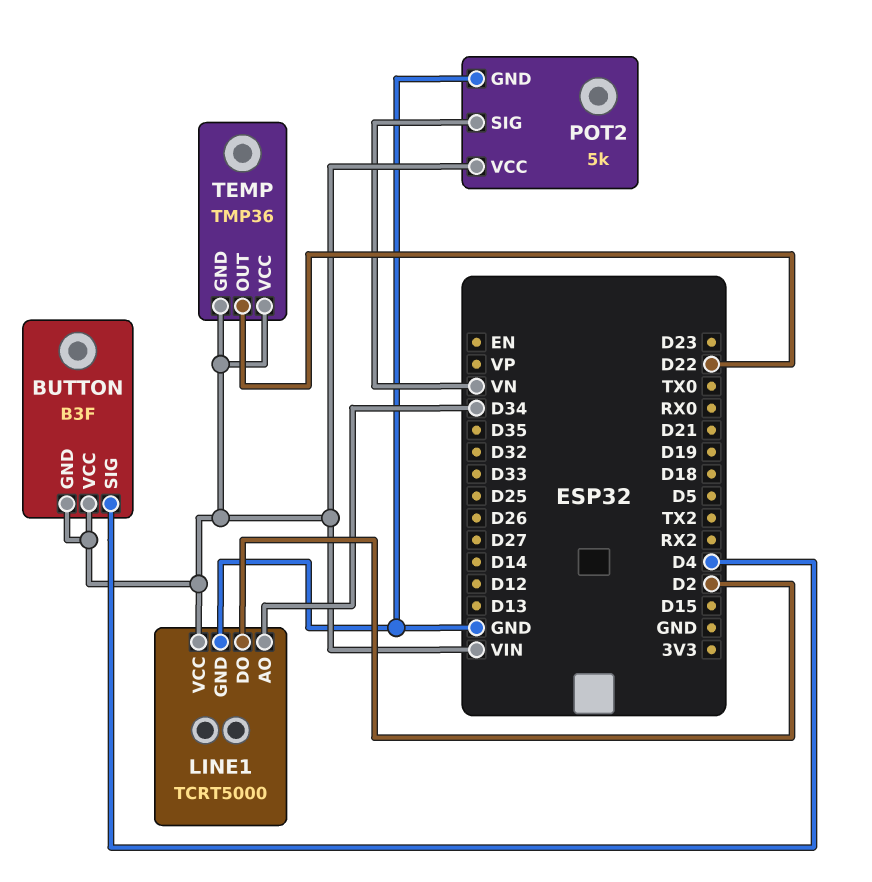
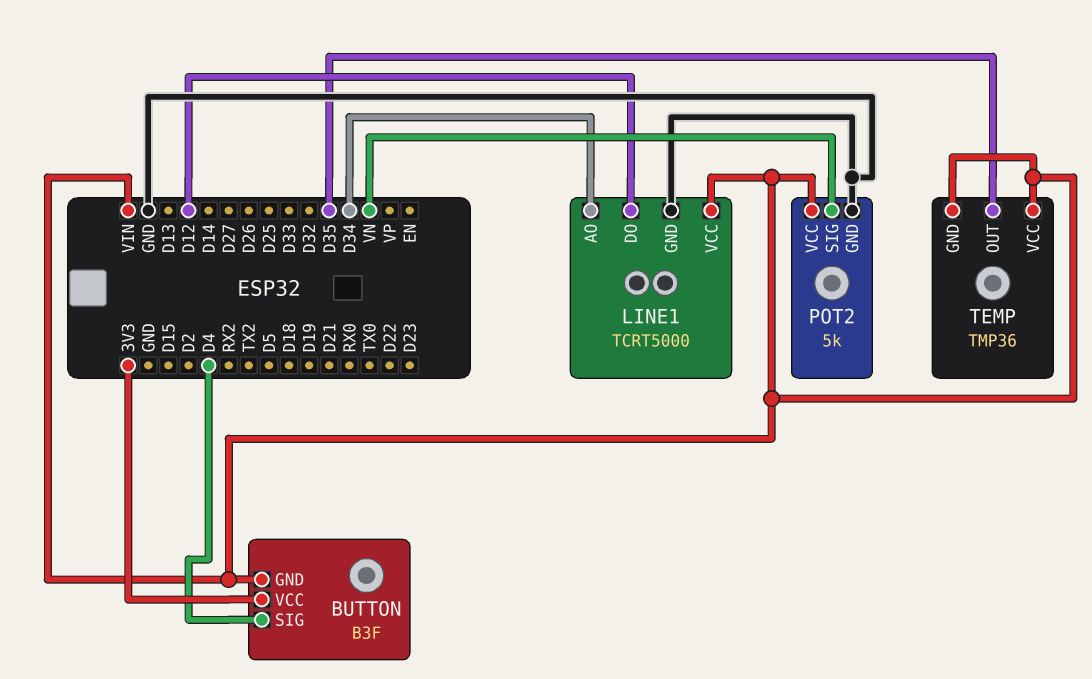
BUTTON pin VCC: VIN -> 3V3
LINE1 pin DO: D2 -> D12
TEMP pin OUT: D22 -> D35

